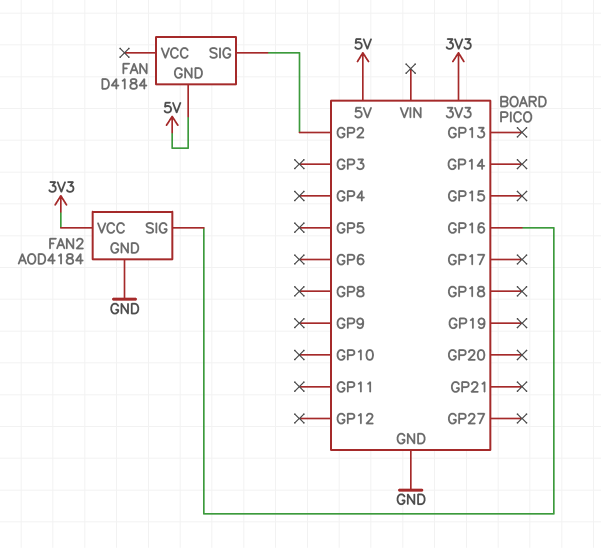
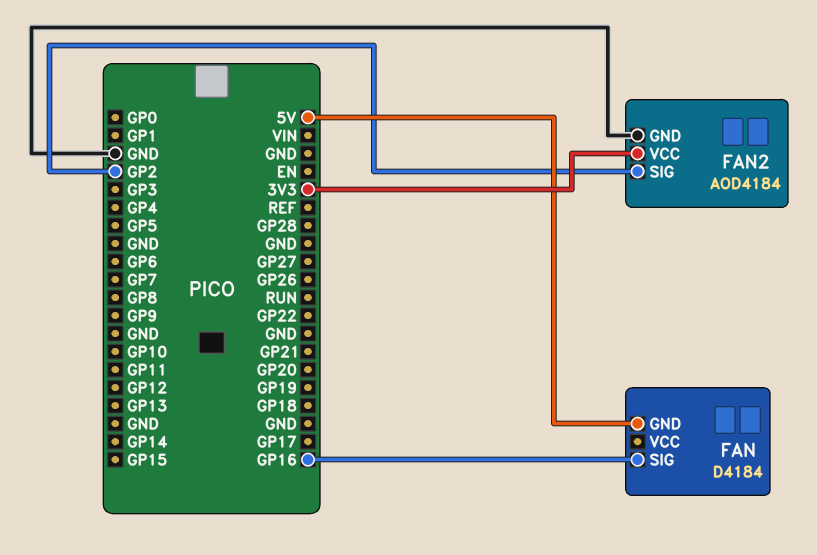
FAN pin SIG: GP2 -> GP16
FAN2 pin SIG: GP16 -> GP2

